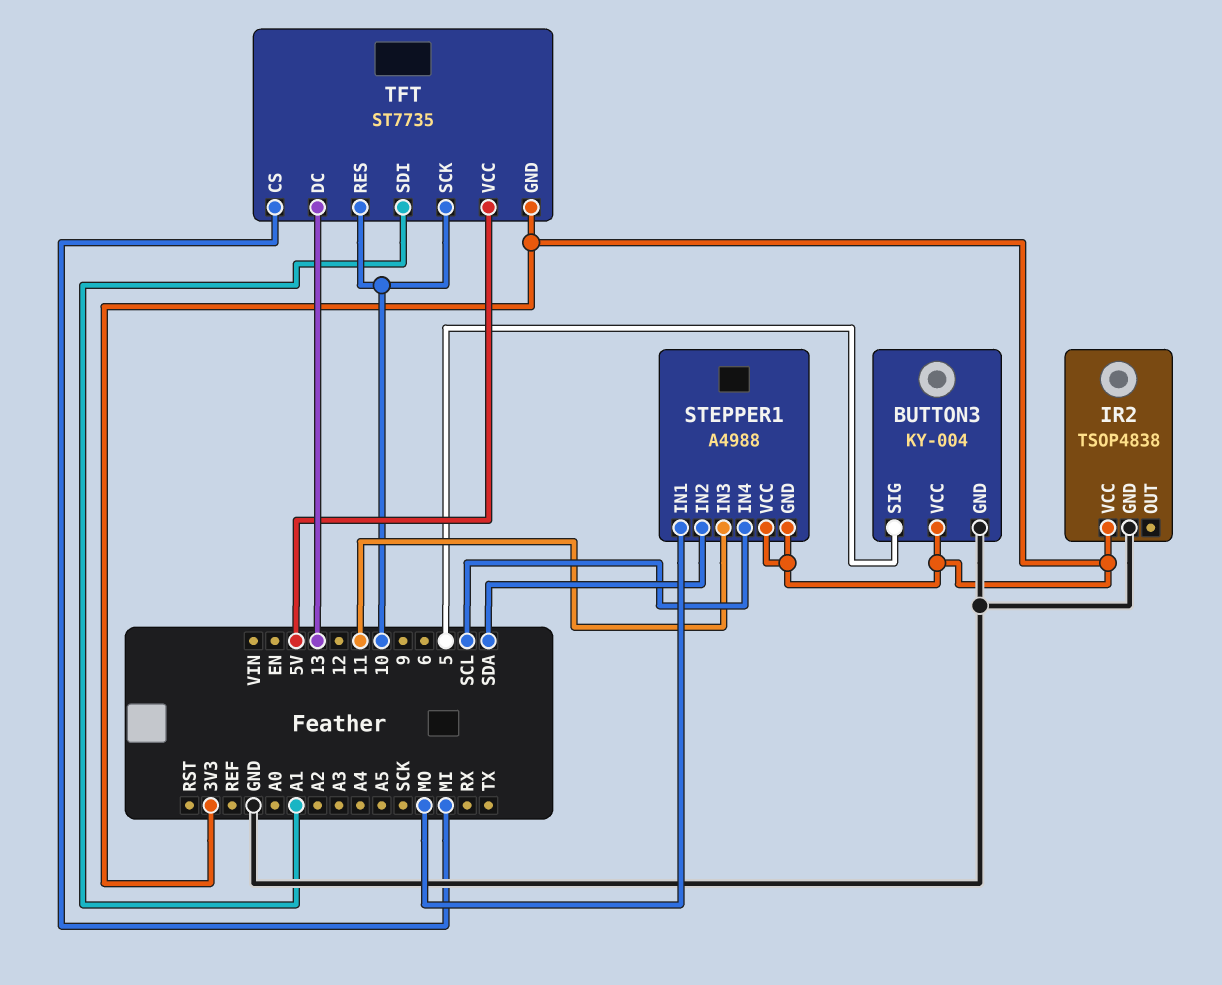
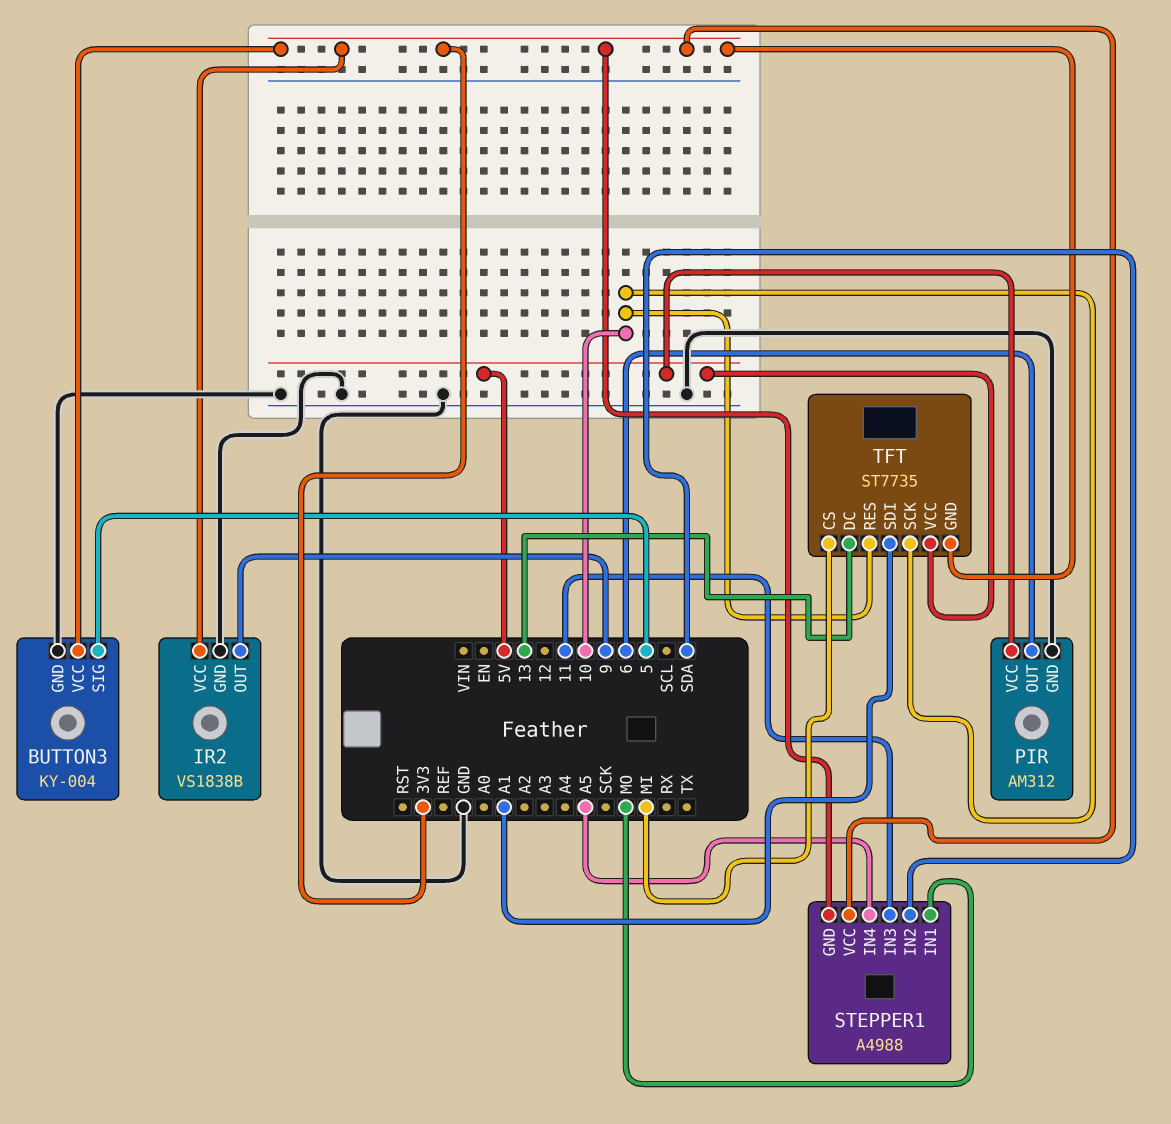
IR2: TSOP4838 -> VS1838B
IR2 pin OUT: none -> 9
PIR: none -> AM312
PIR pin GND: none -> GND
PIR pin OUT: none -> 6
PIR pin VCC: none -> 5V
STEPPER1 pin IN4: SCL -> A5

